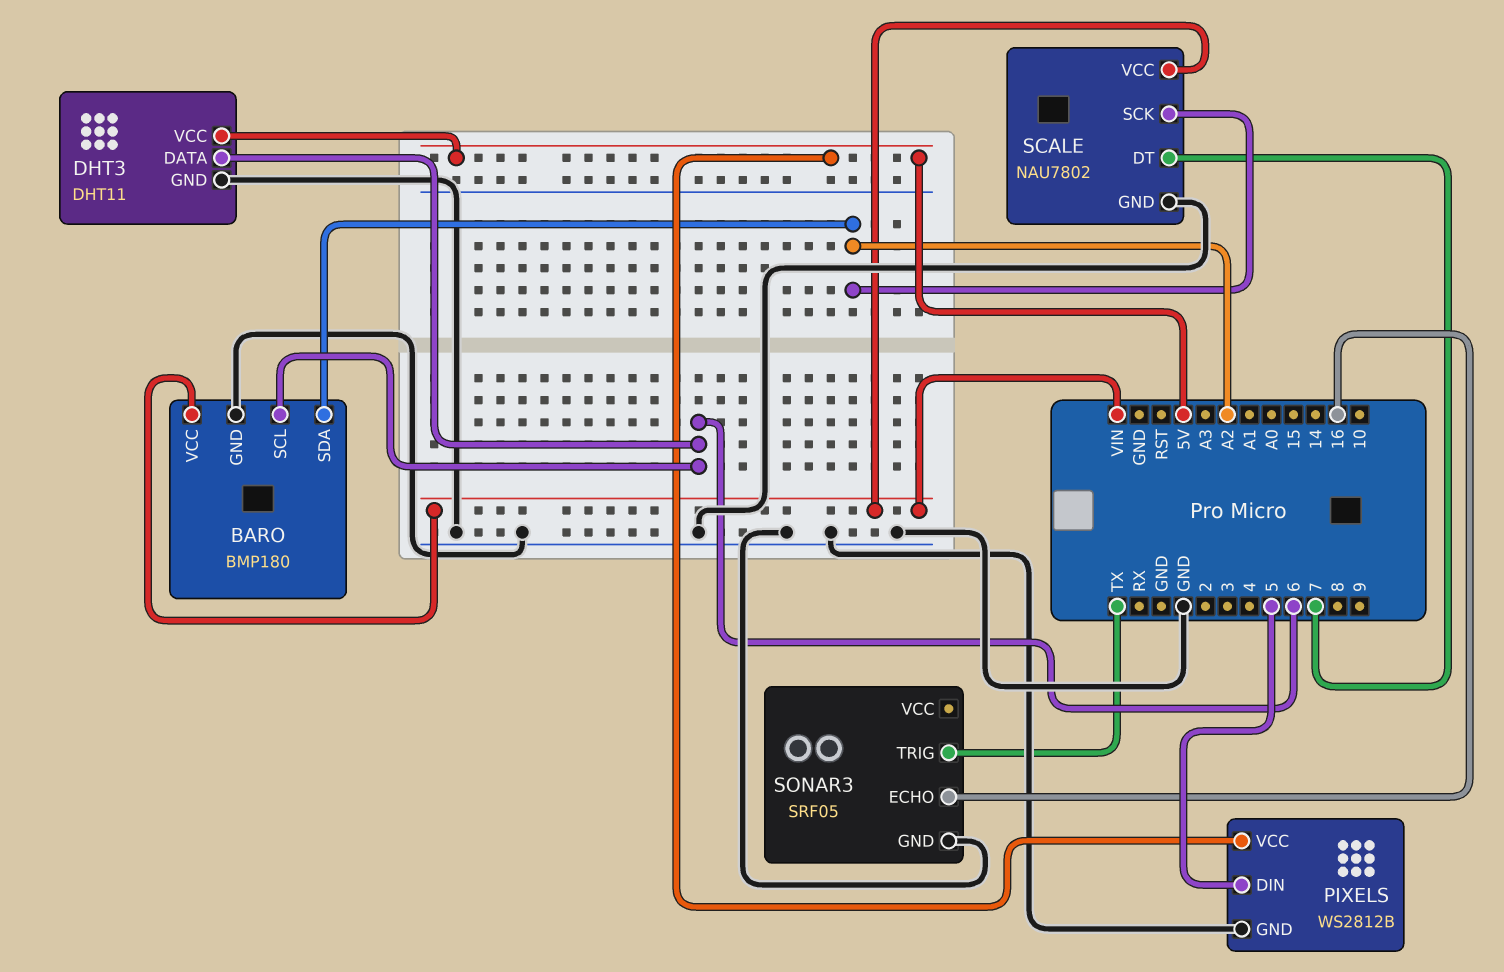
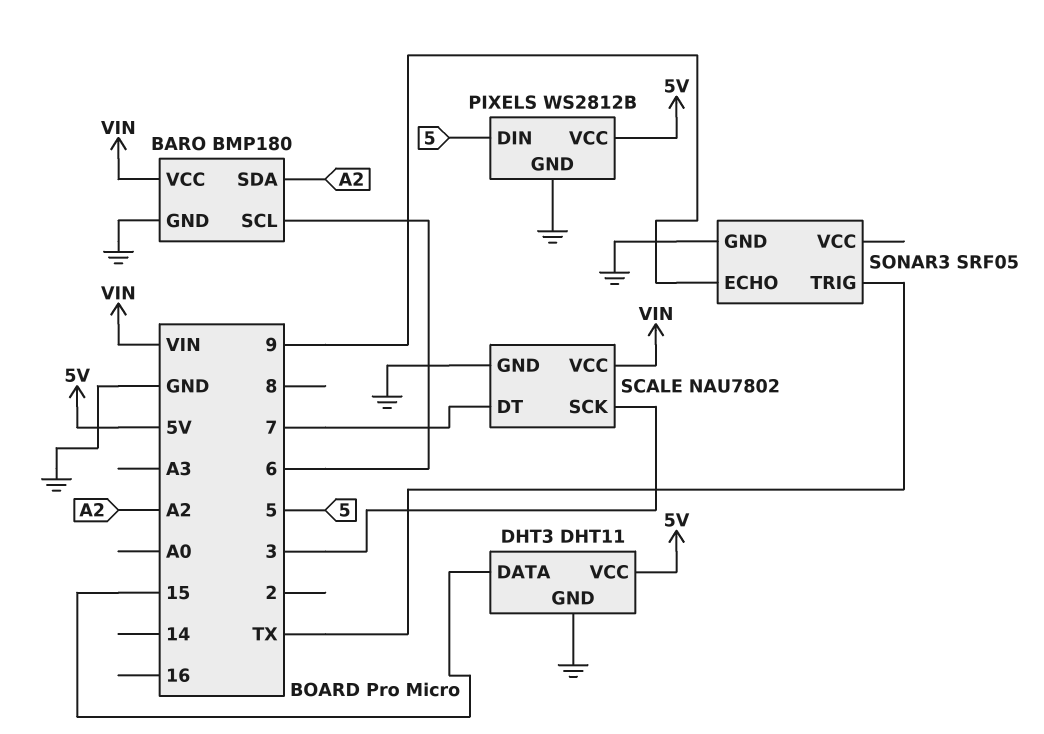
DHT3 pin DATA: 6 -> 15
SCALE pin SCK: A2 -> 3
SONAR3 pin ECHO: 16 -> 9

